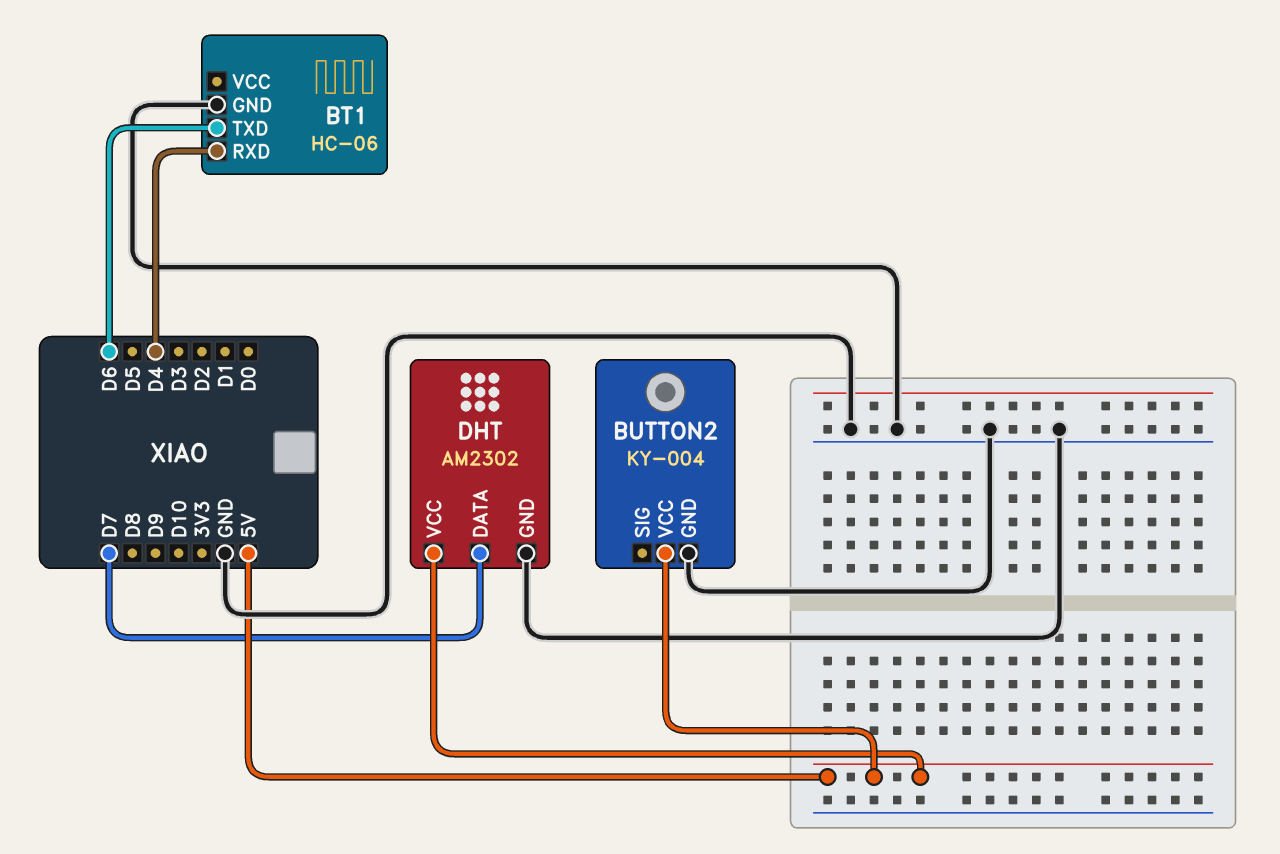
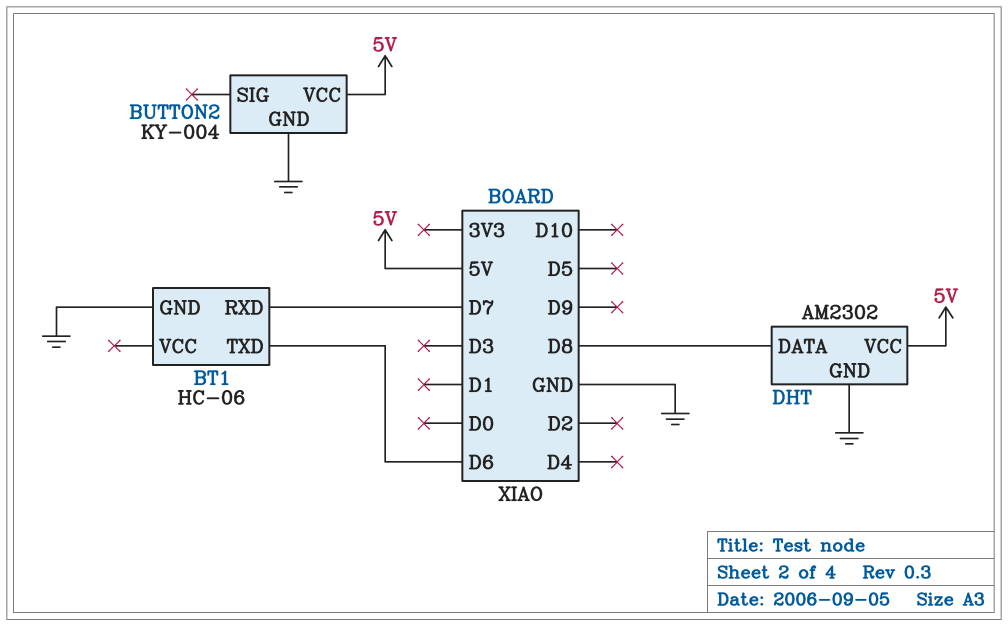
BT1 pin RXD: D4 -> D7
DHT pin DATA: D7 -> D8

